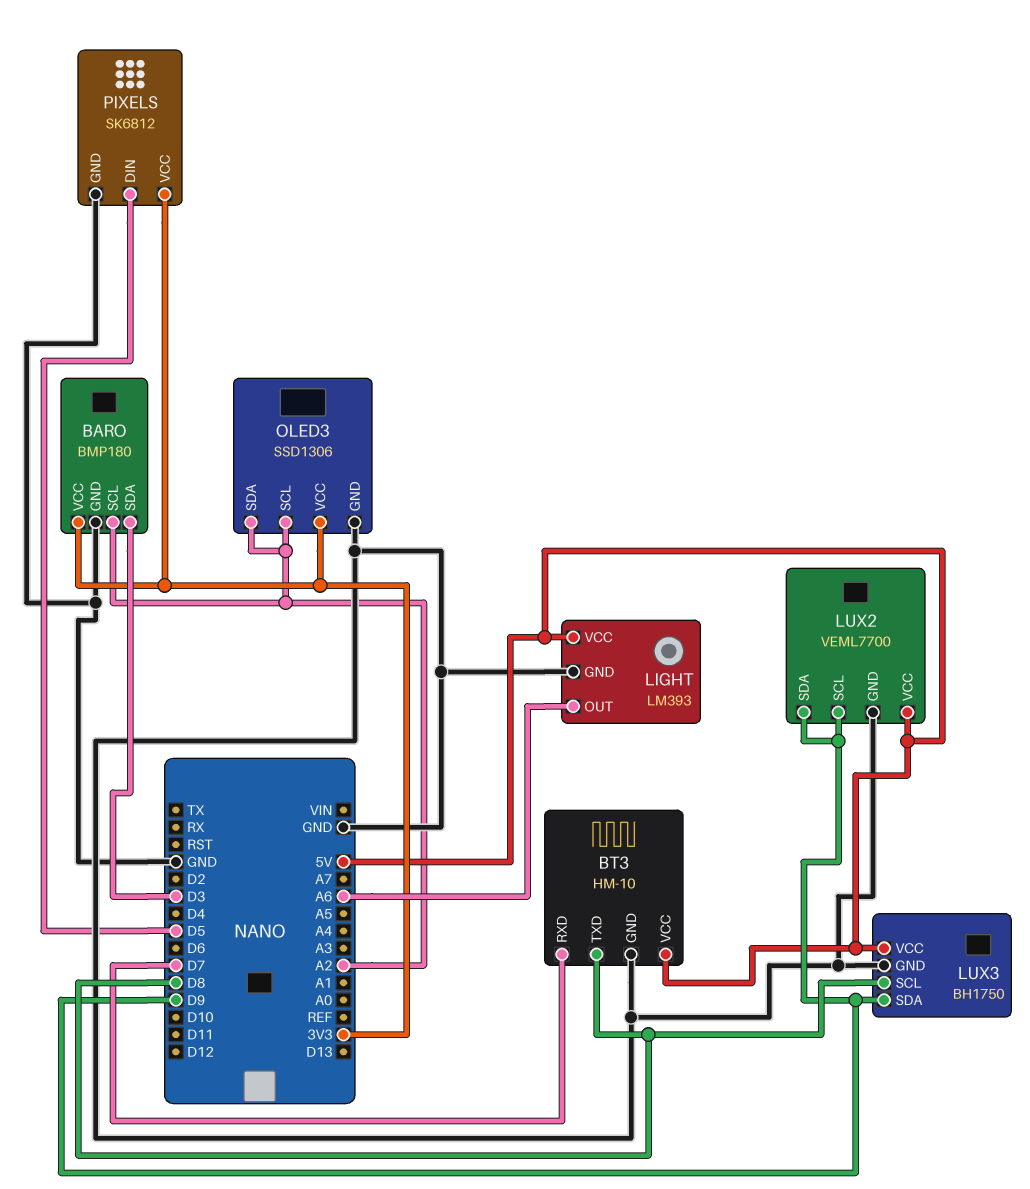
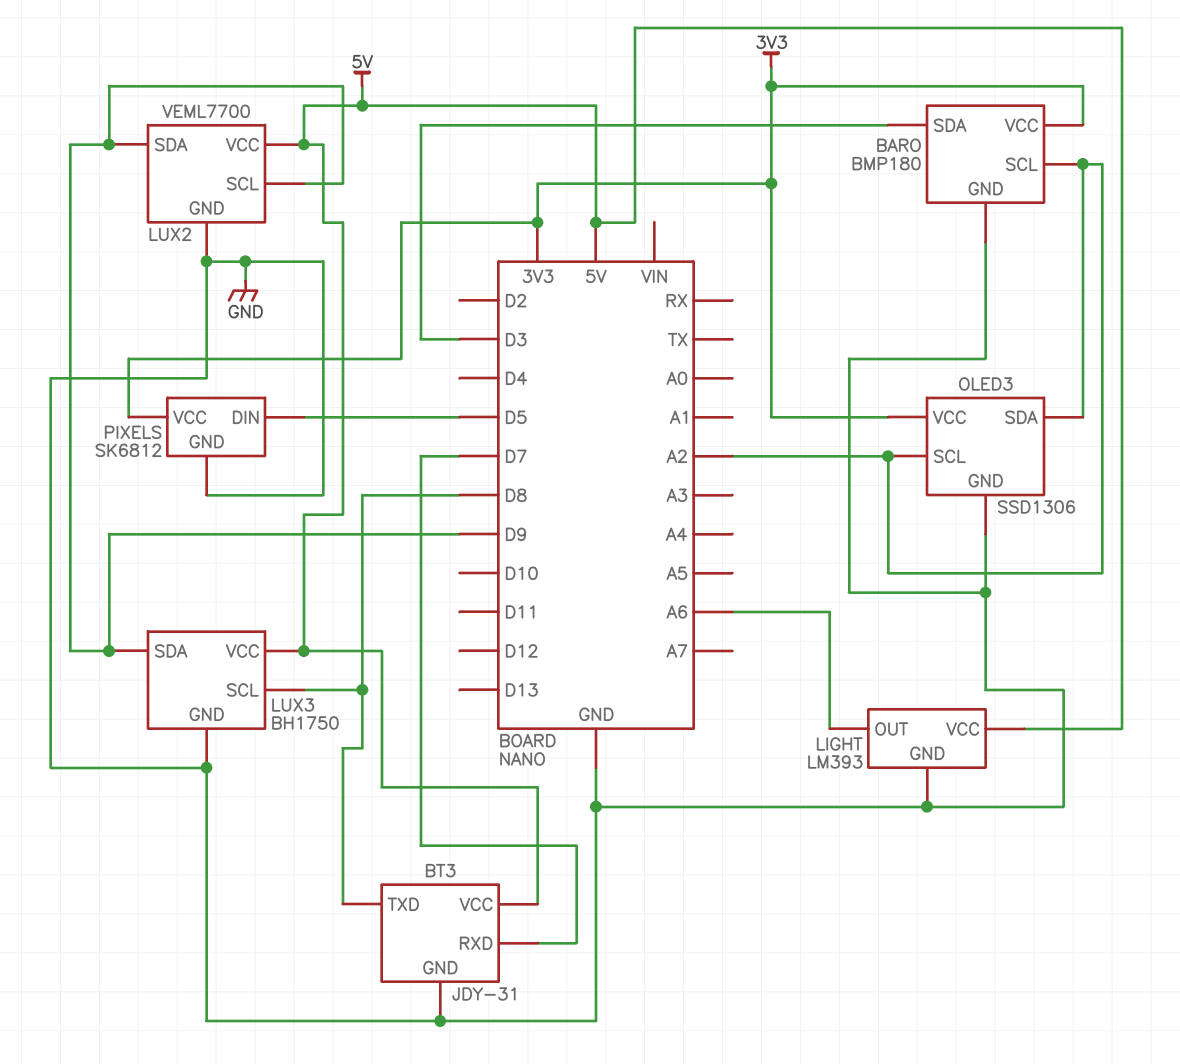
BT3: HM-10 -> JDY-31

